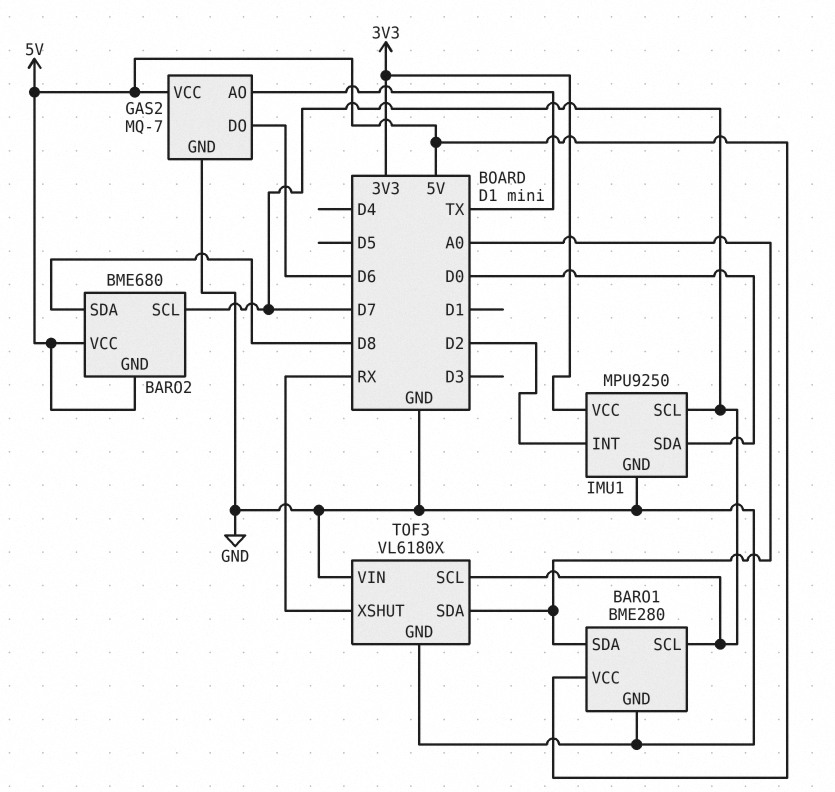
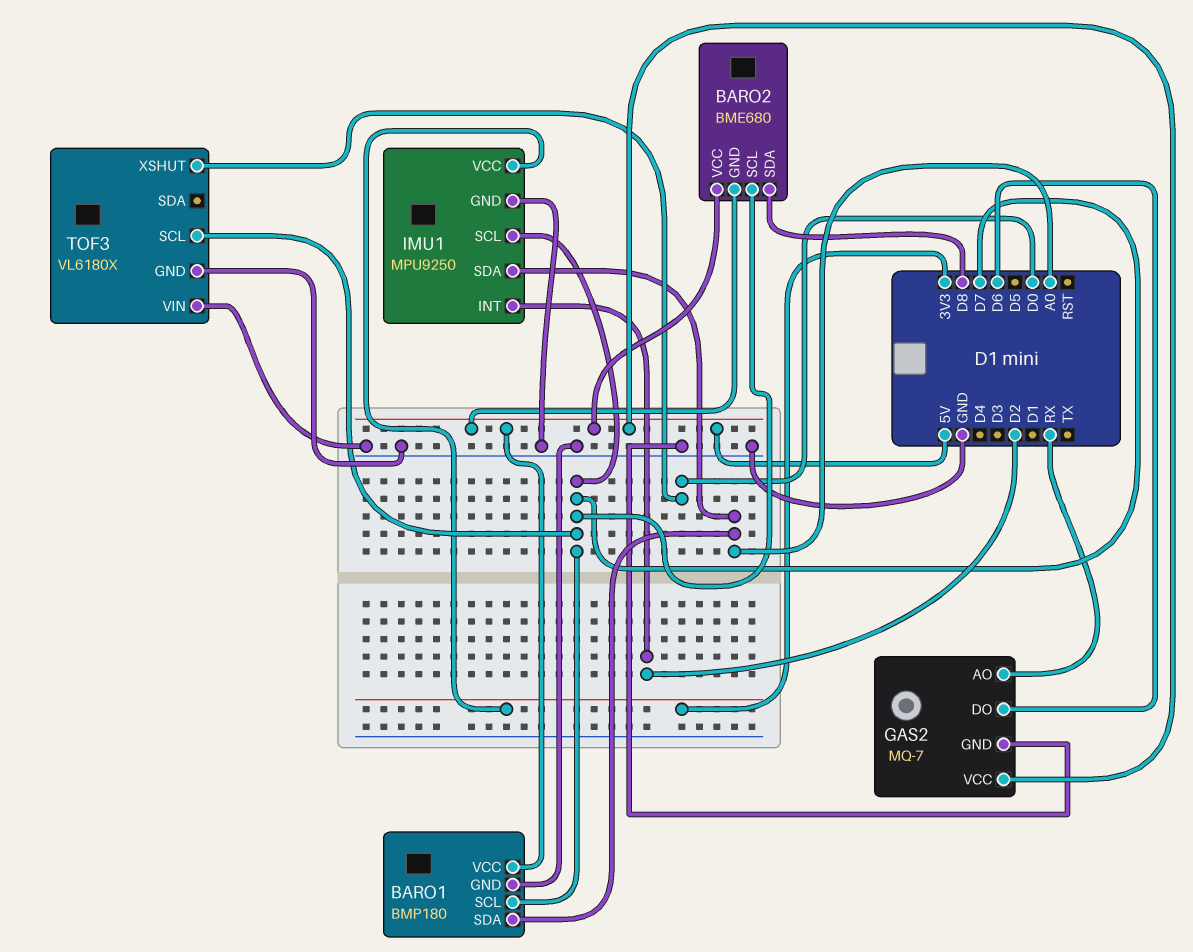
BARO1: BME280 -> BMP180
GAS2 pin AO: TX -> RX
IMU1 pin SDA: D0 -> A0
TOF3 pin SDA: A0 -> none
TOF3 pin XSHUT: RX -> D0

